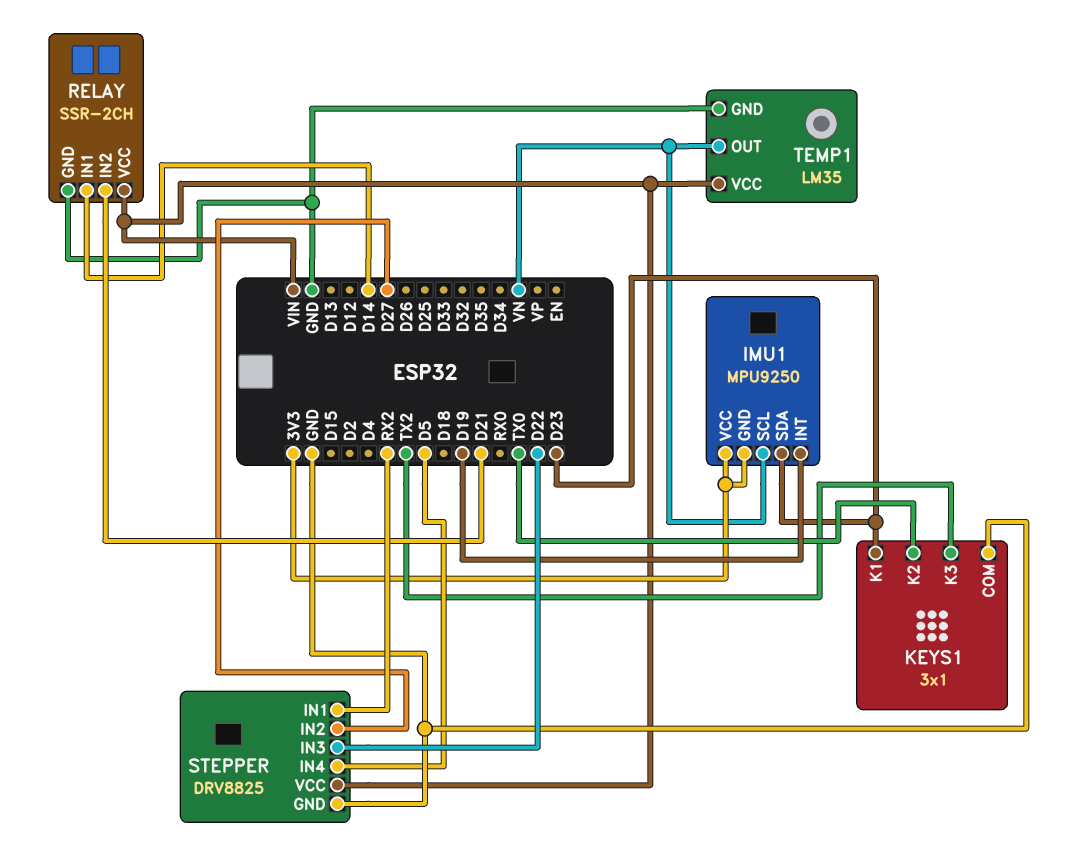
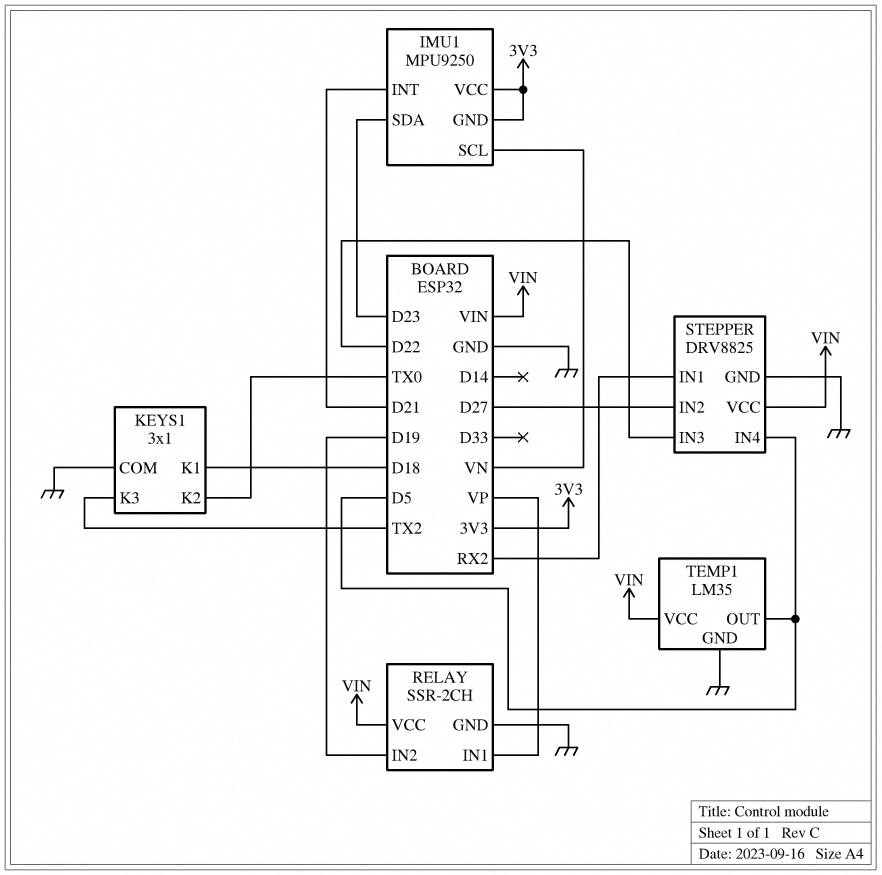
IMU1 pin INT: D19 -> D21
KEYS1 pin K1: D23 -> D18
RELAY pin IN1: D14 -> VP
RELAY pin IN2: D21 -> D19
TEMP1 pin OUT: VN -> D5

